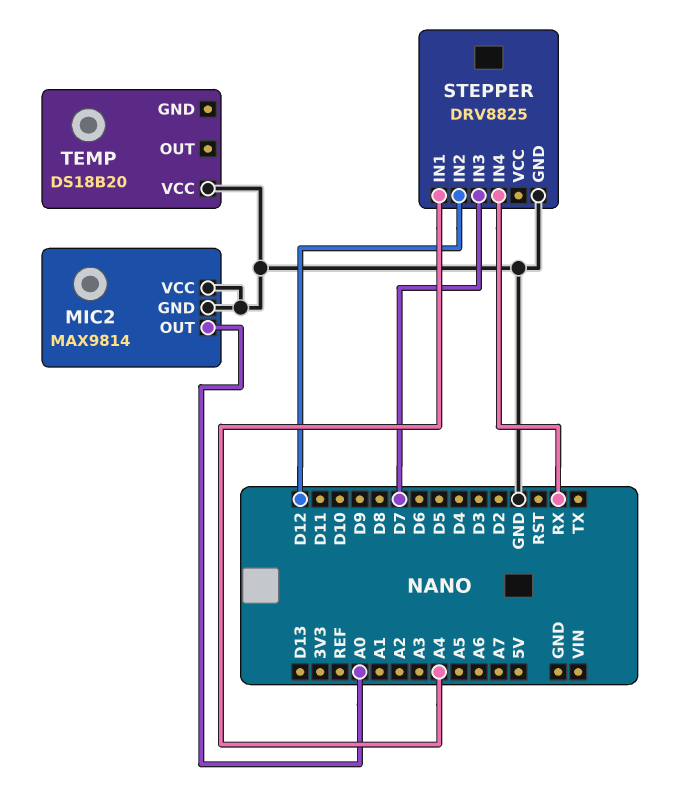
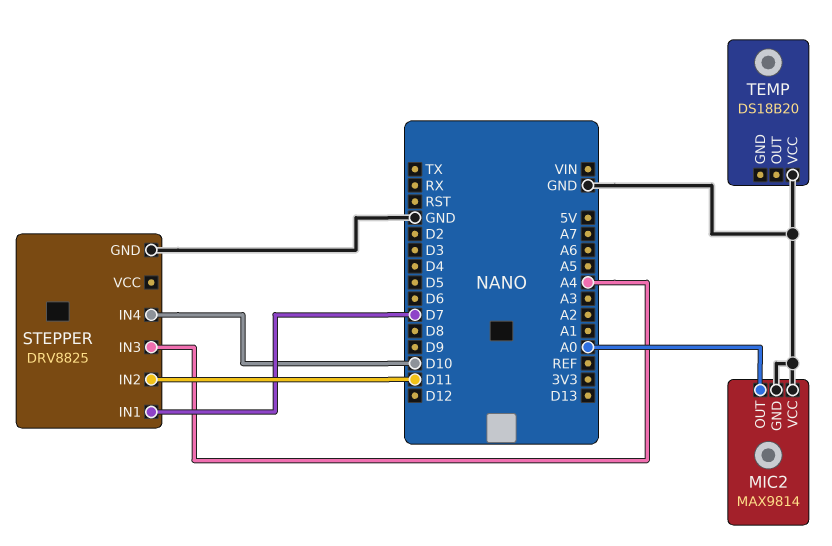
STEPPER pin IN1: A4 -> D7
STEPPER pin IN2: D12 -> D11
STEPPER pin IN3: D7 -> A4
STEPPER pin IN4: RX -> D10

